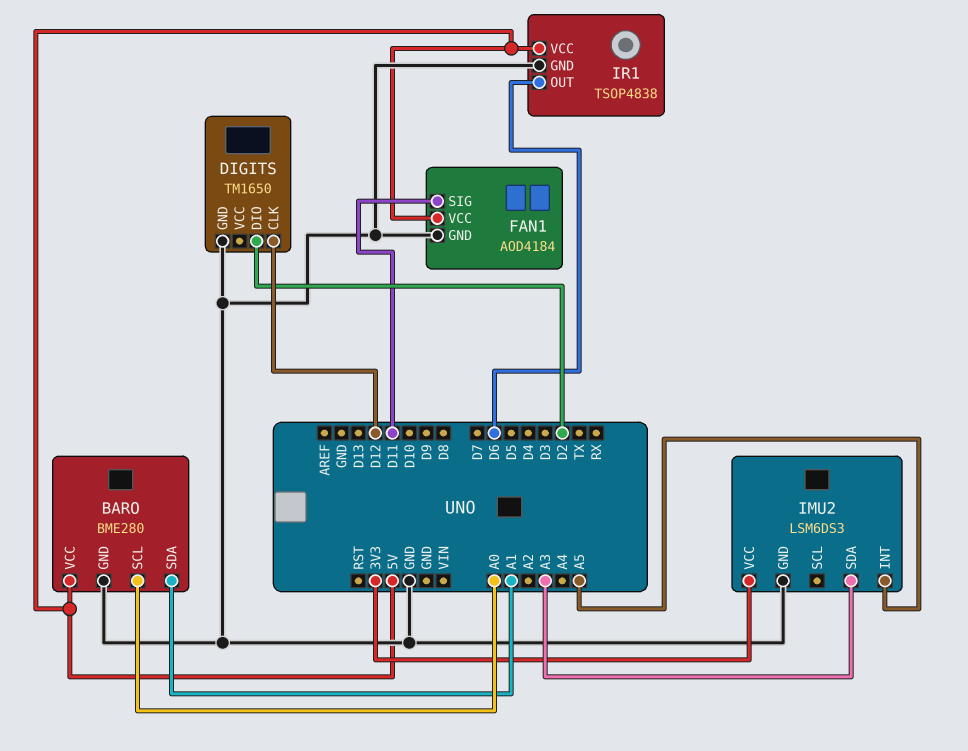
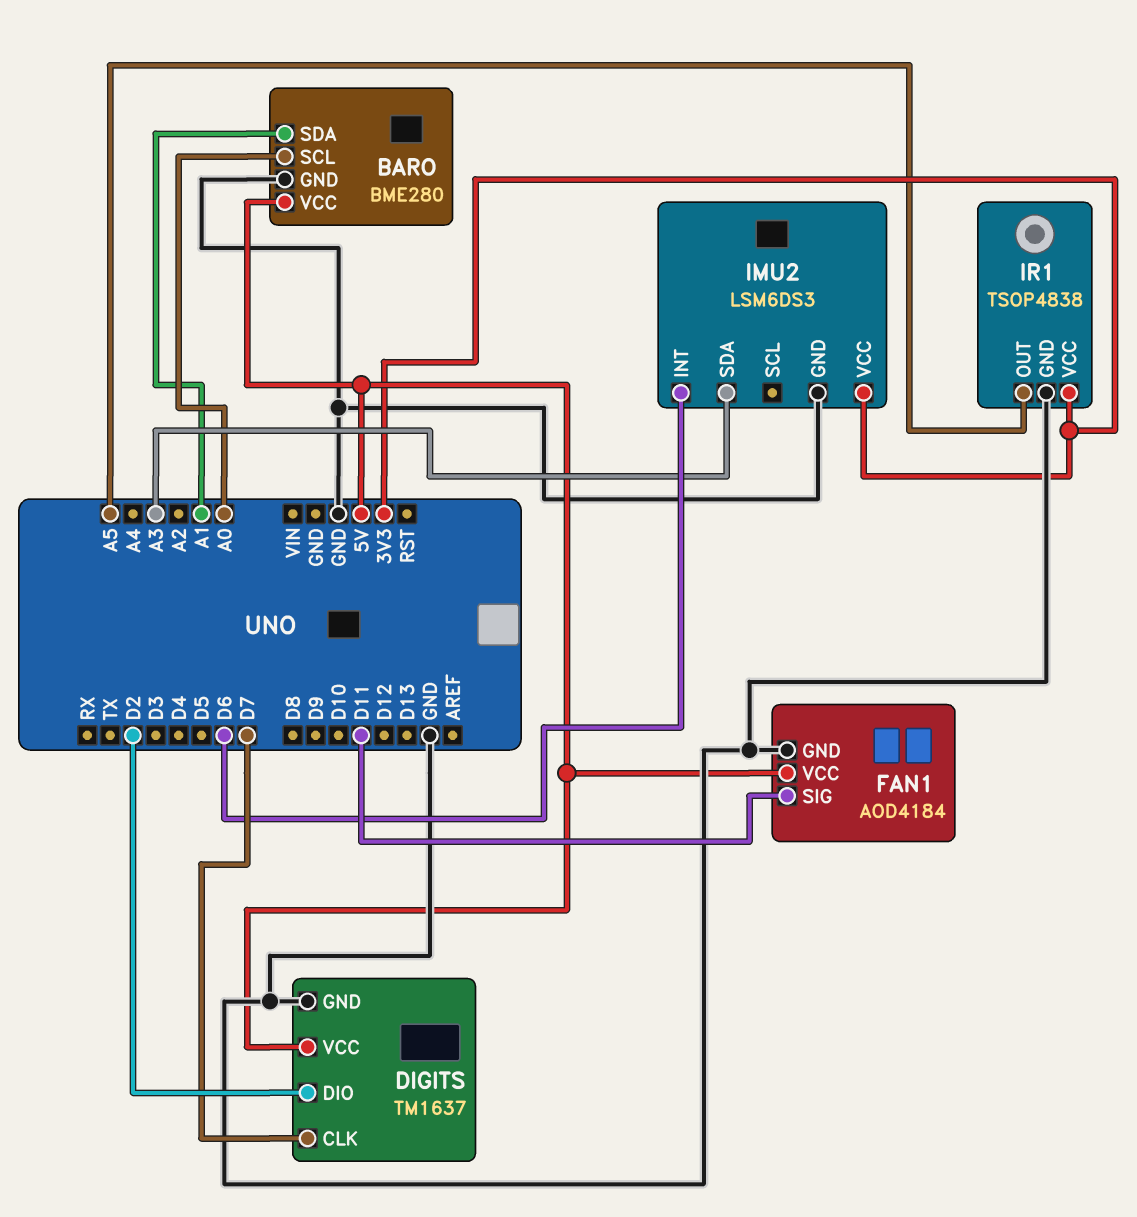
DIGITS: TM1650 -> TM1637
DIGITS pin CLK: D12 -> D7
DIGITS pin VCC: none -> 5V
IMU2 pin INT: A5 -> D6
IR1 pin OUT: D6 -> A5
IR1 pin VCC: 5V -> 3V3

